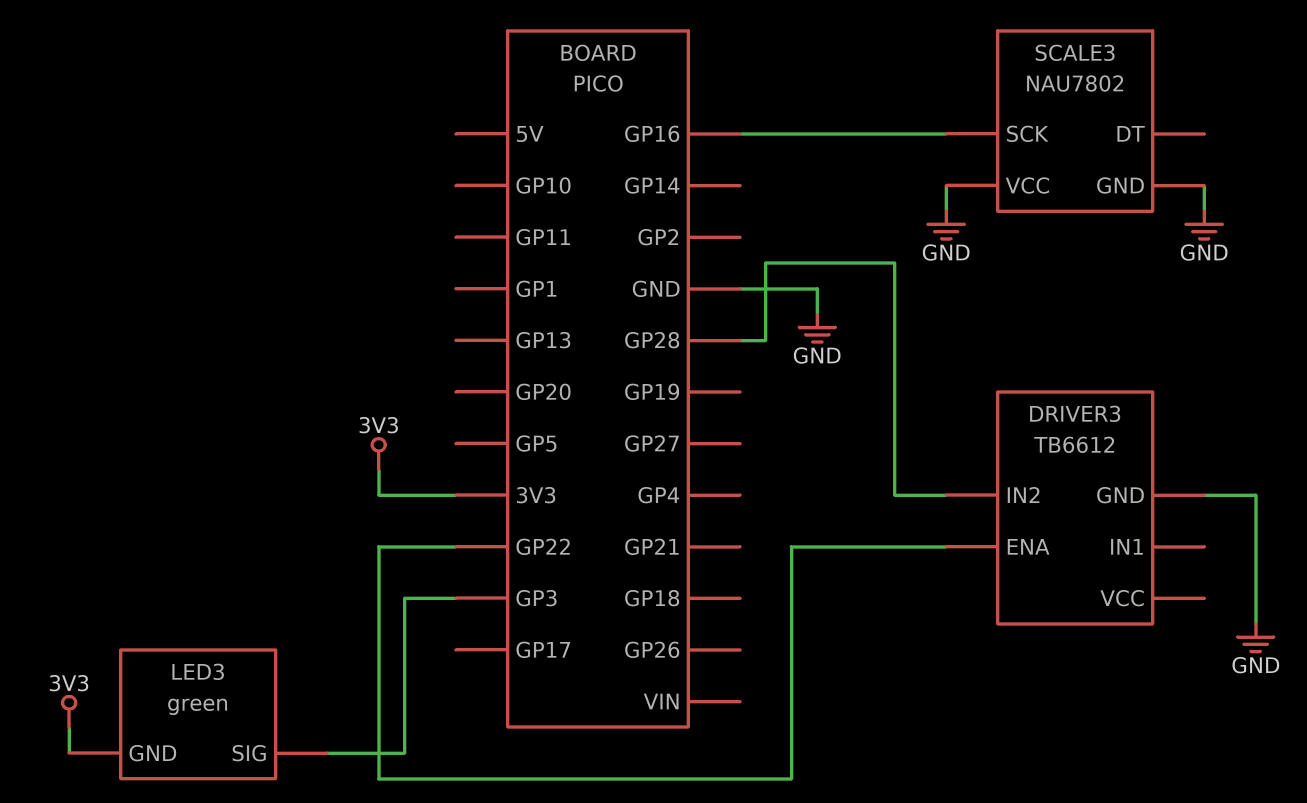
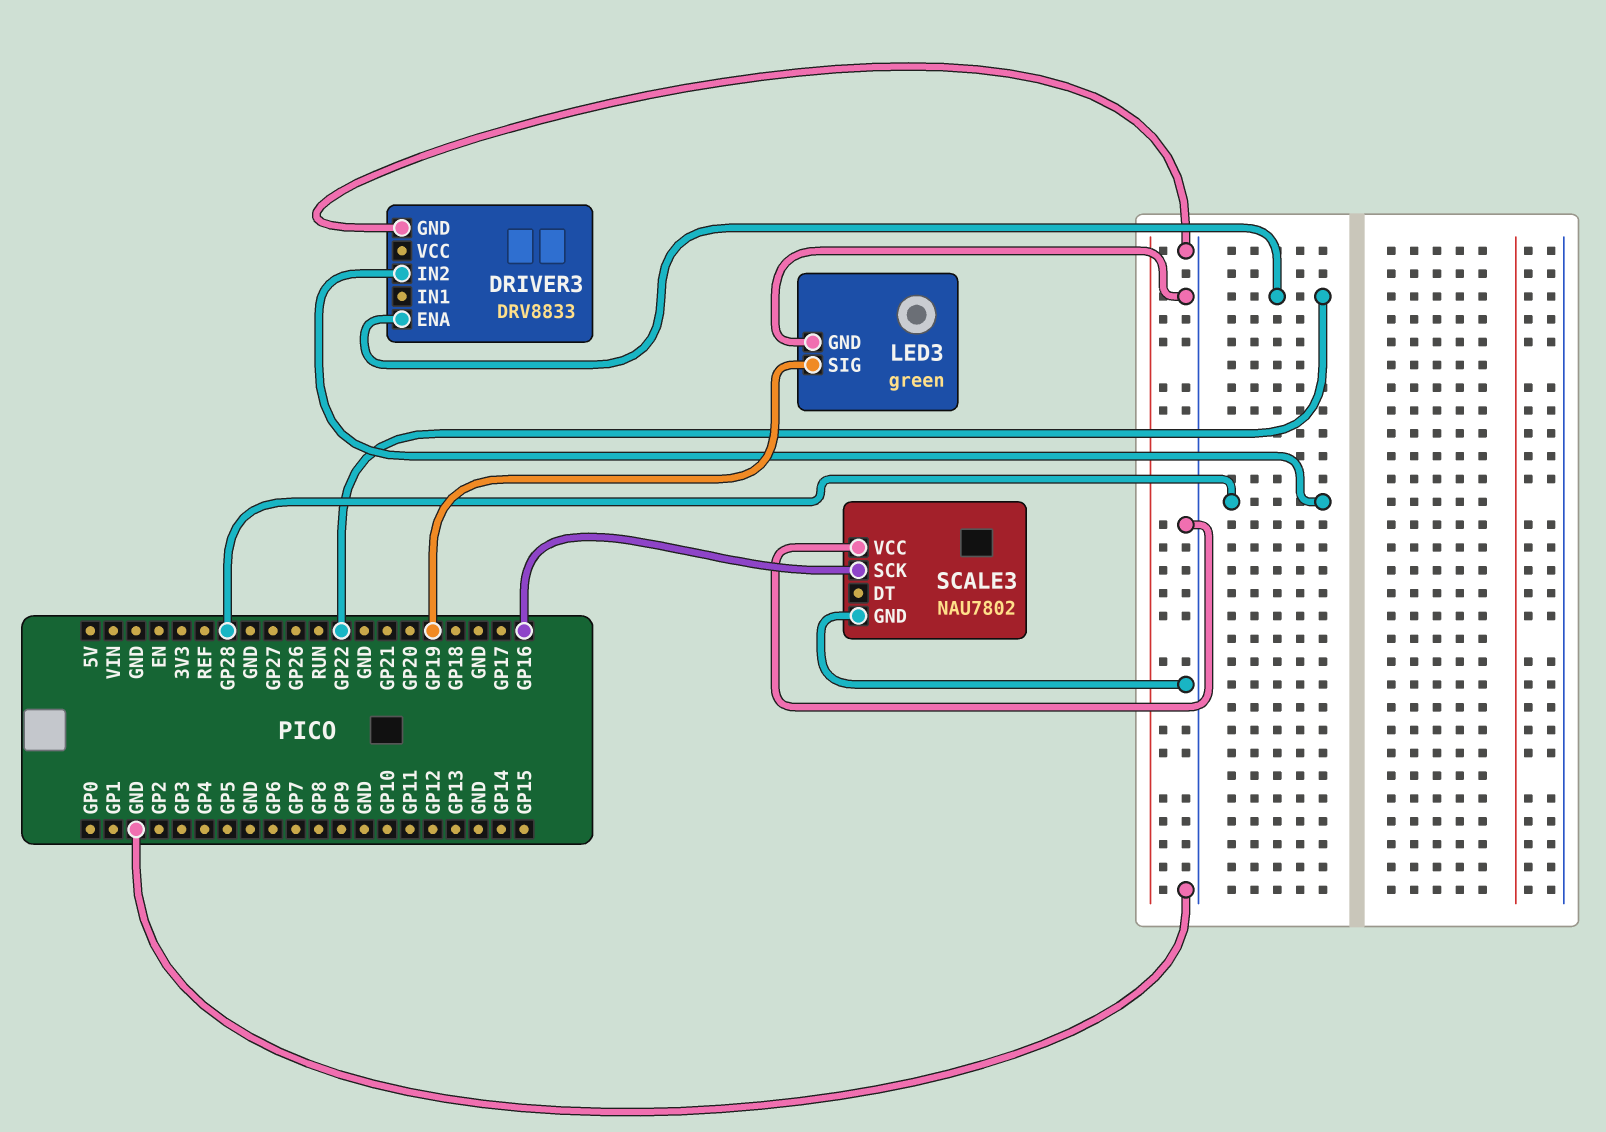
DRIVER3: TB6612 -> DRV8833
LED3 pin GND: 3V3 -> GND
LED3 pin SIG: GP3 -> GP19

